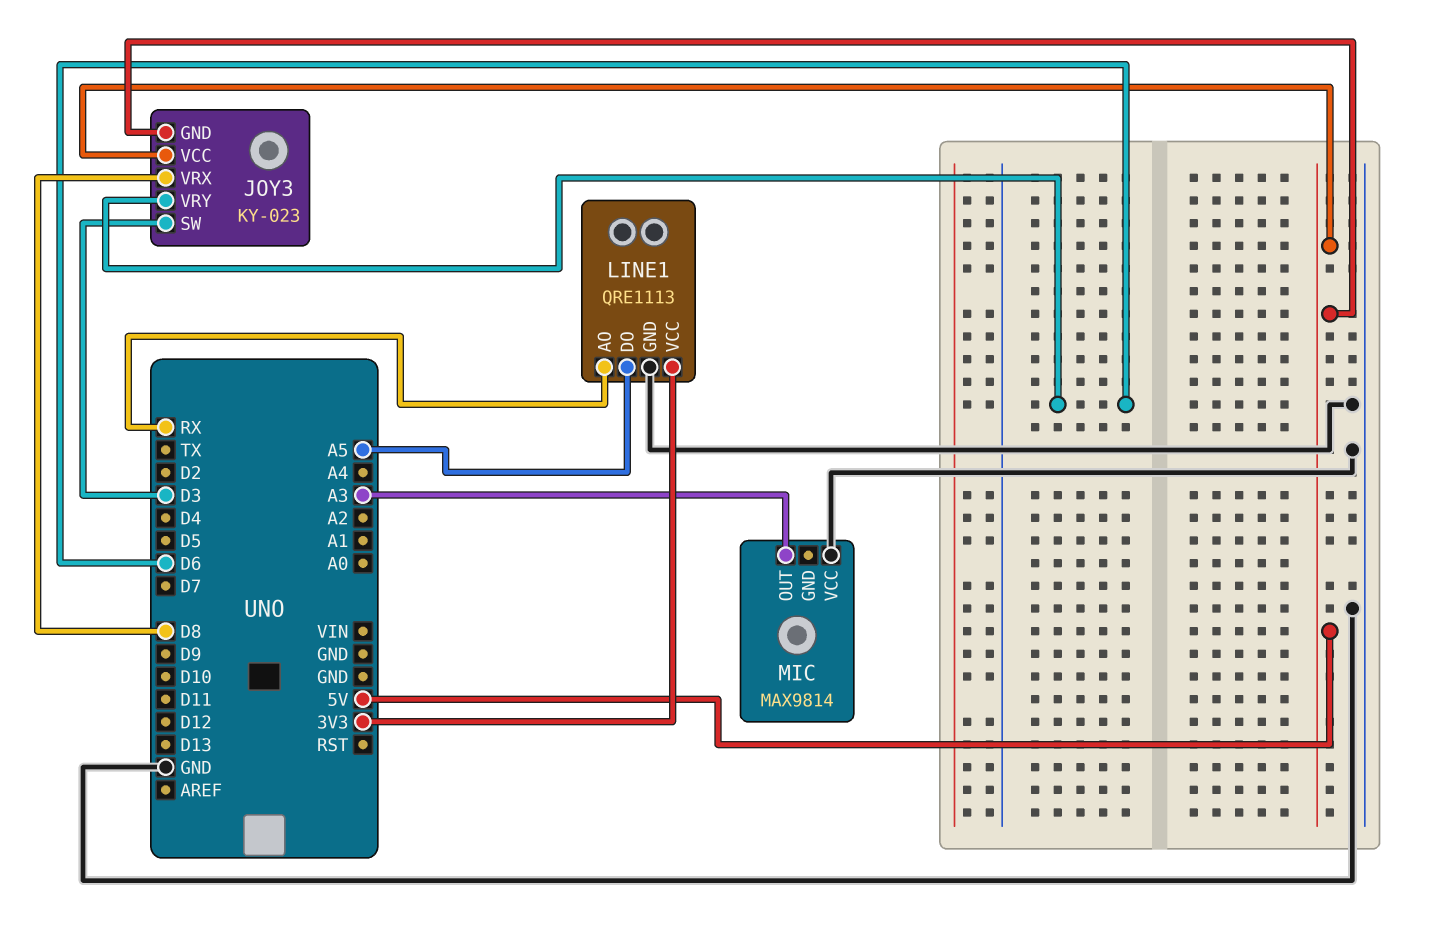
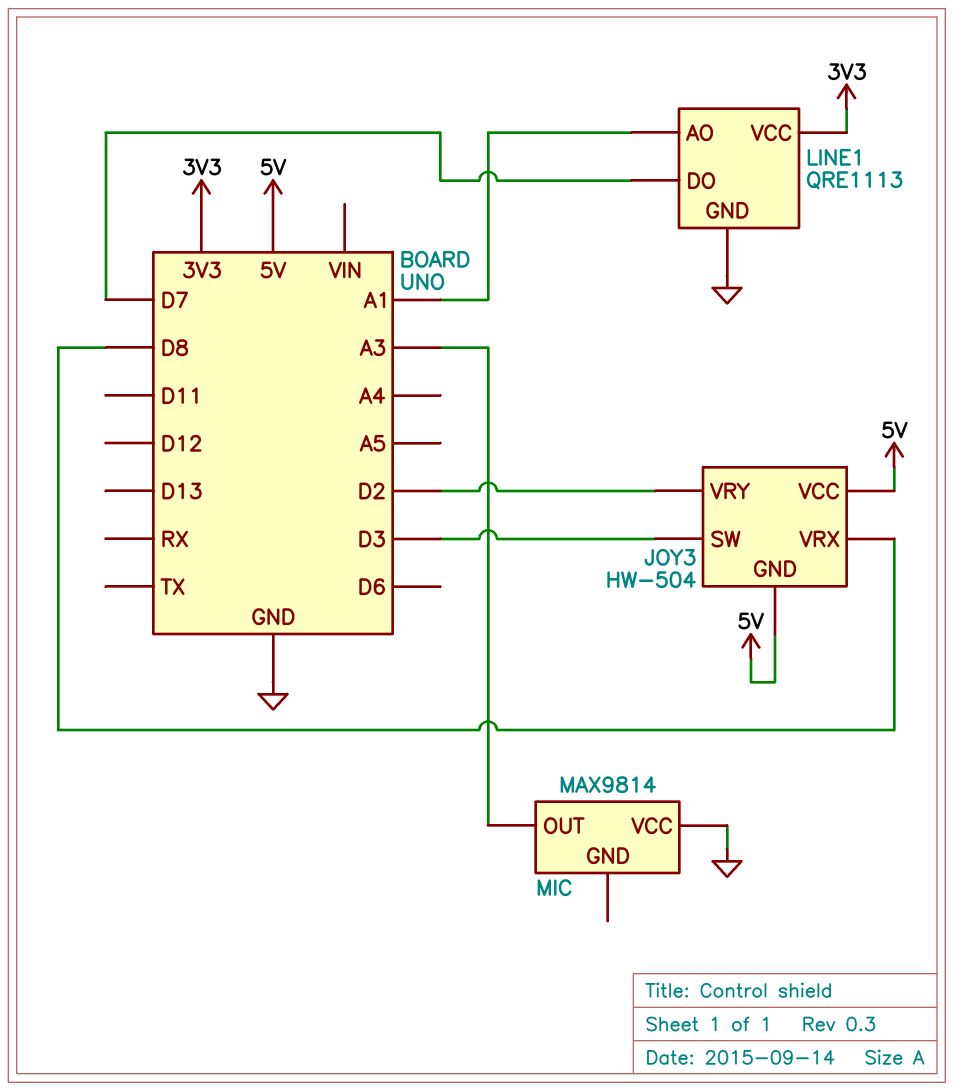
JOY3: KY-023 -> HW-504
JOY3 pin VRY: D6 -> D2
LINE1 pin AO: RX -> A1
LINE1 pin DO: A5 -> D7

